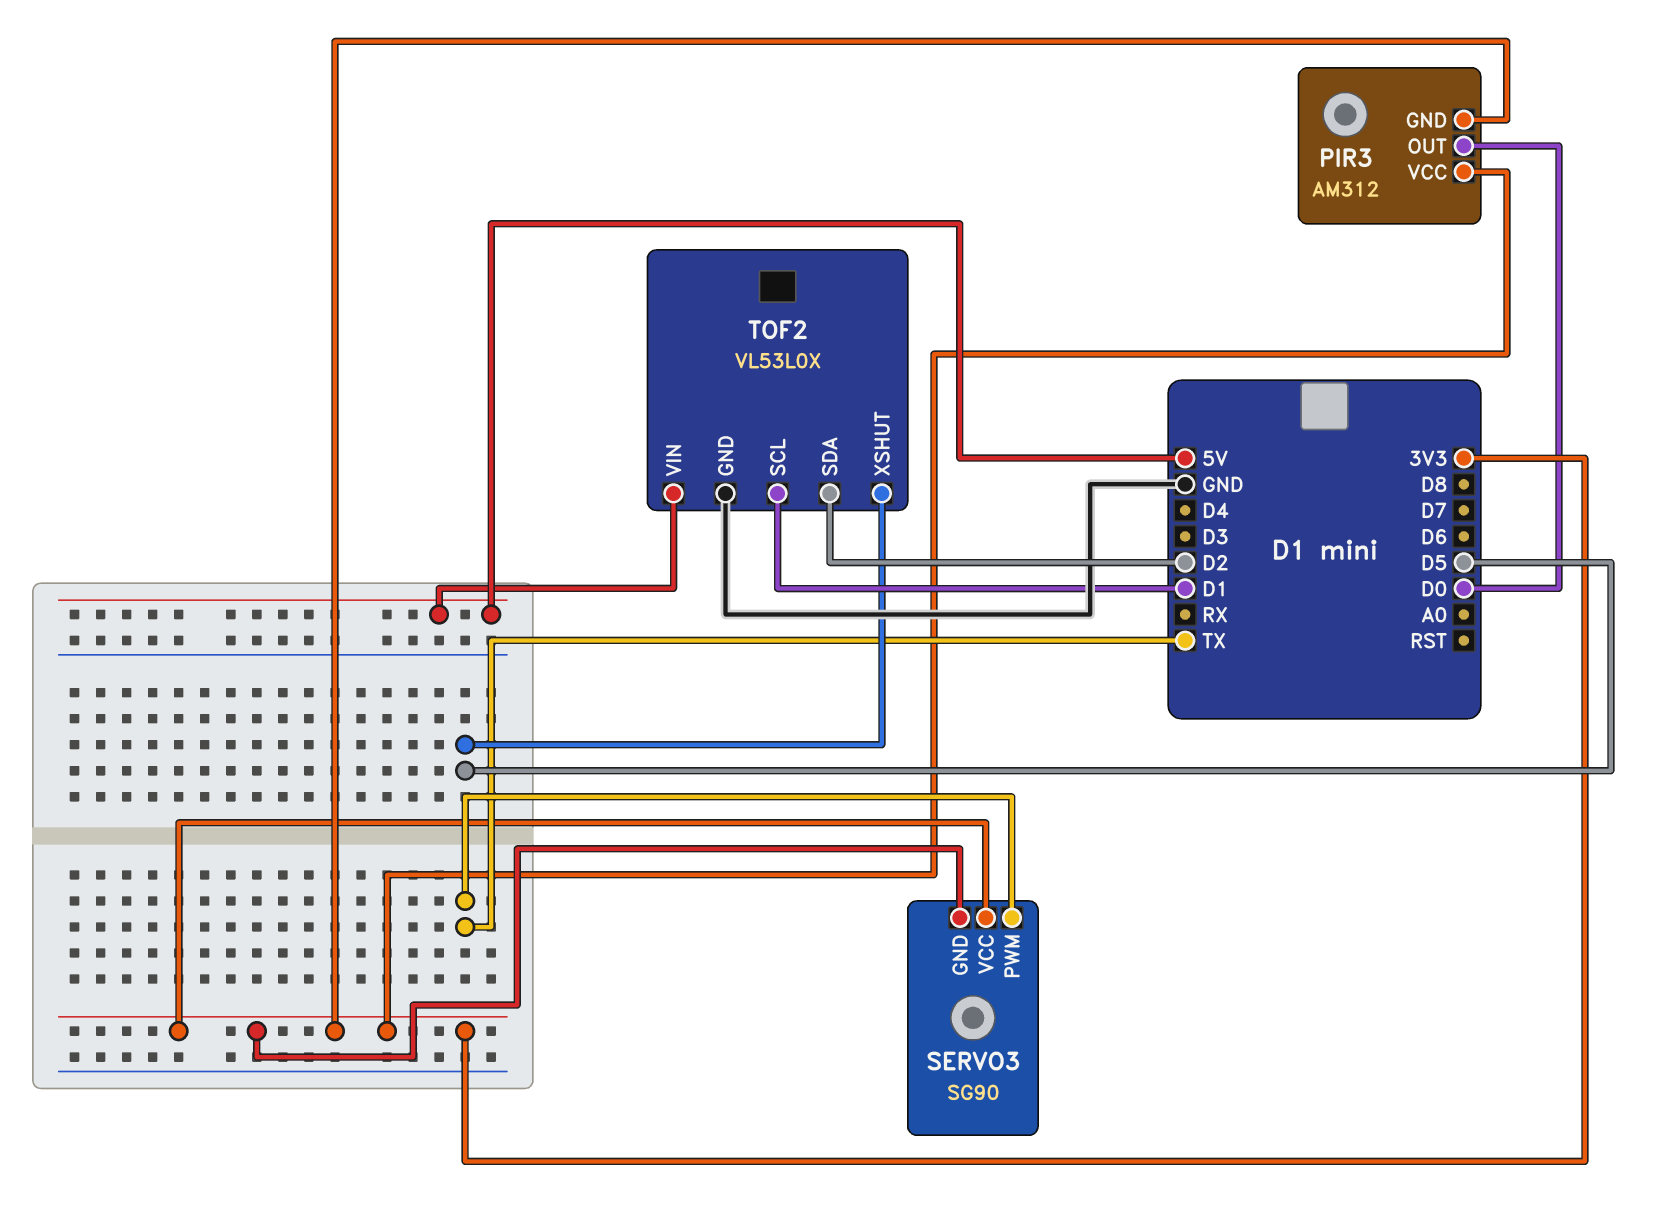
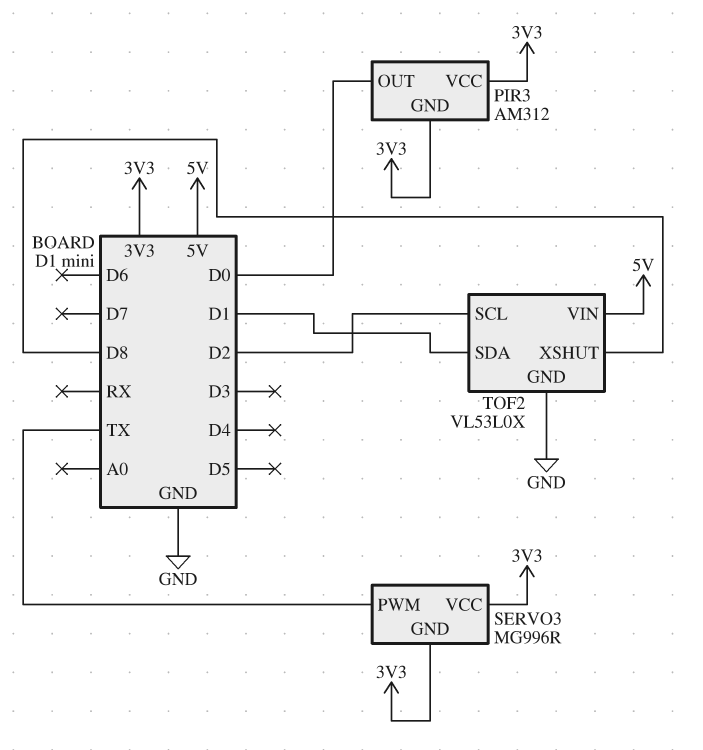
SERVO3: SG90 -> MG996R
TOF2 pin SCL: D1 -> D2
TOF2 pin SDA: D2 -> D1
TOF2 pin XSHUT: D5 -> D8

